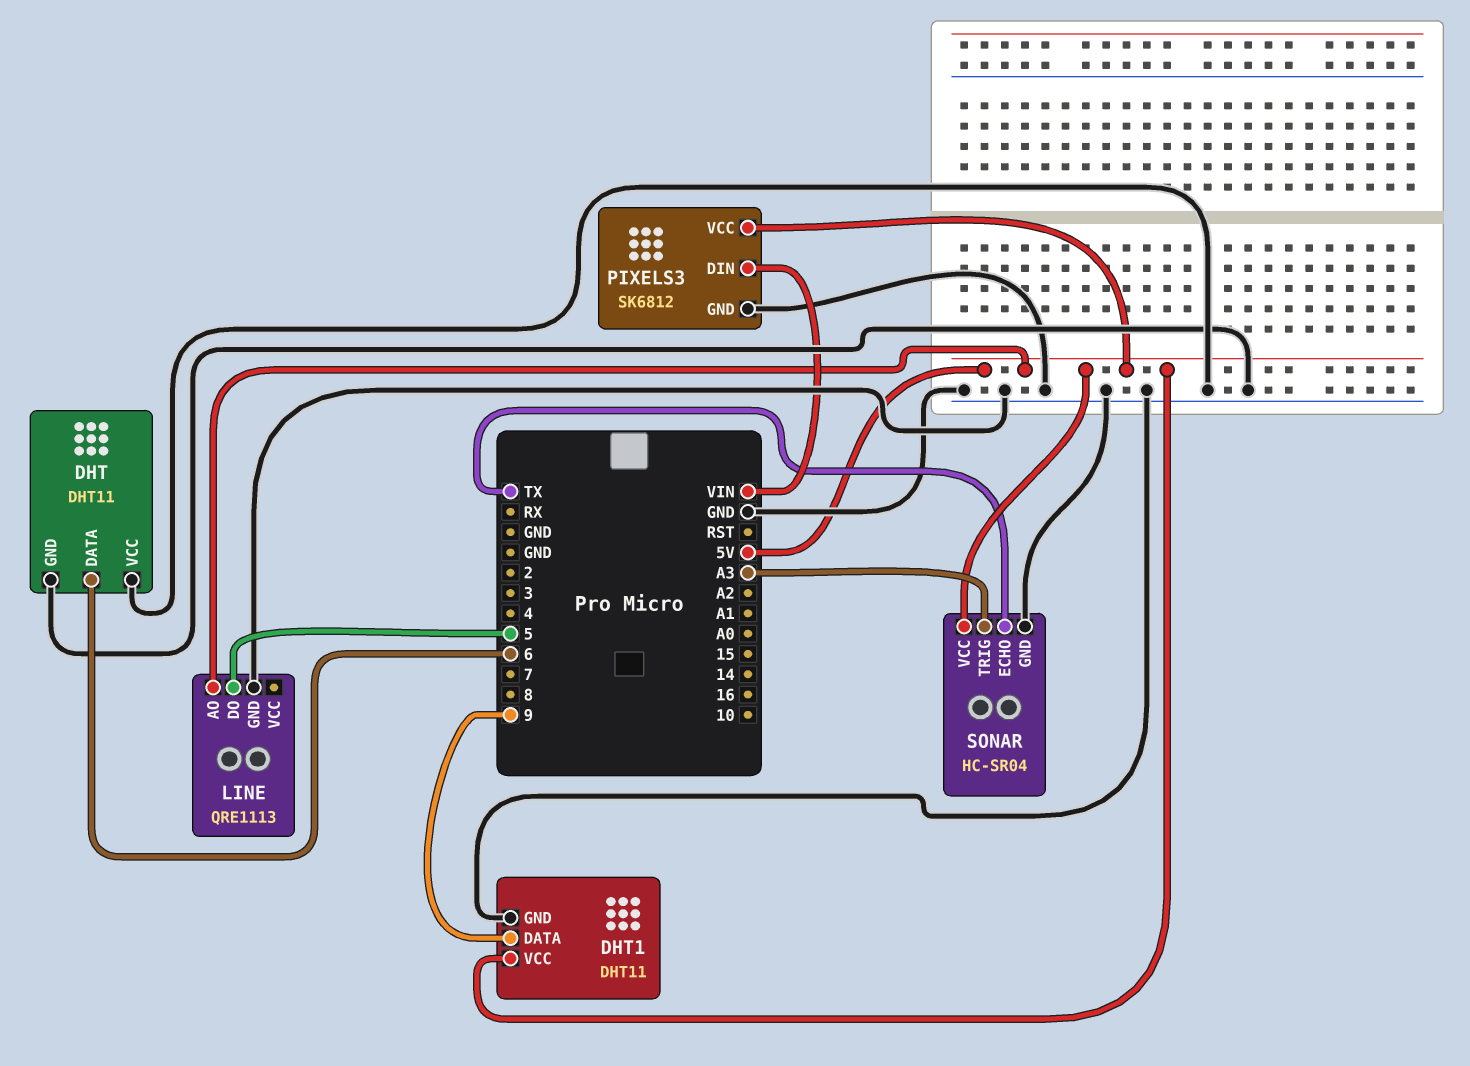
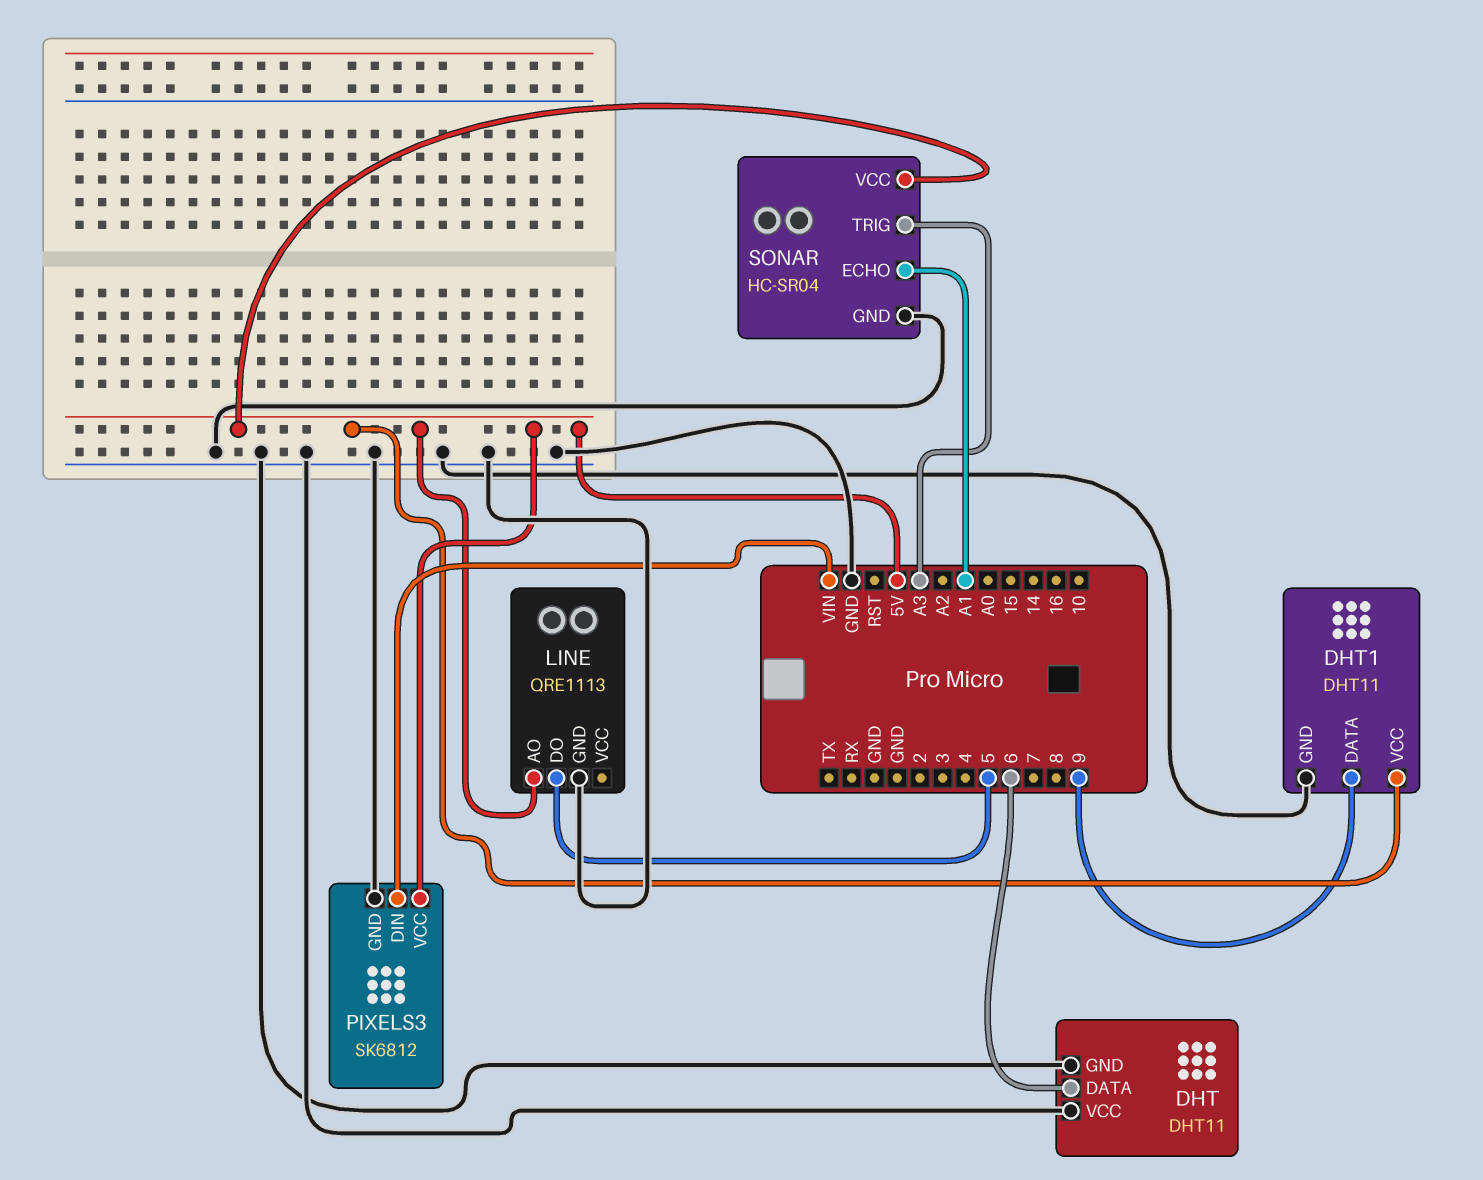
SONAR pin ECHO: TX -> A1

